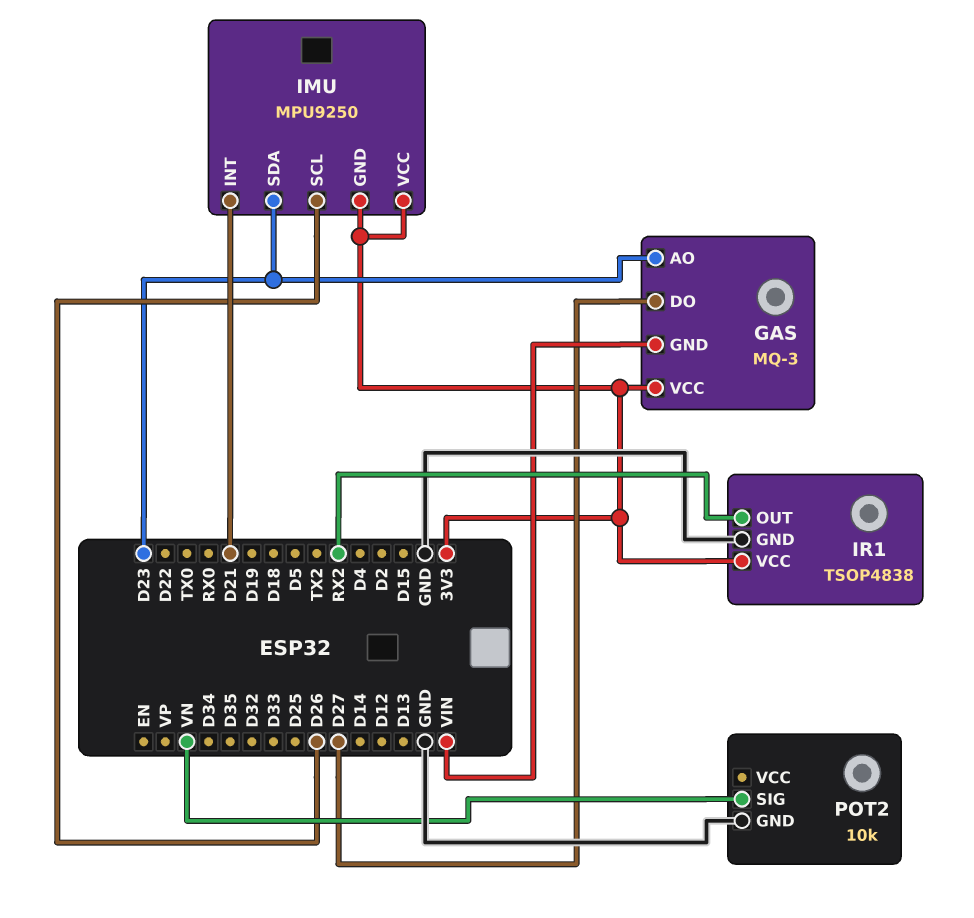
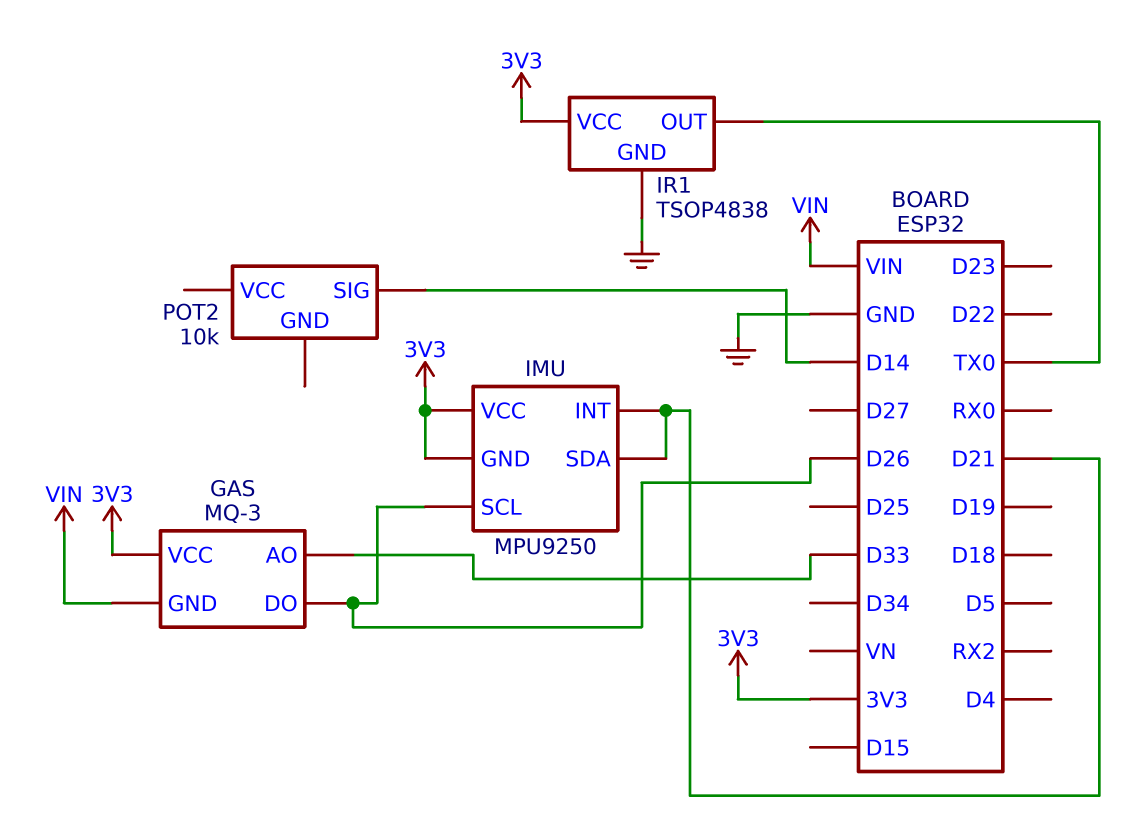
GAS pin AO: D23 -> D33
GAS pin DO: D27 -> D26
IMU pin SDA: D23 -> D21
IR1 pin OUT: RX2 -> TX0
POT2 pin GND: GND -> none
POT2 pin SIG: VN -> D14

